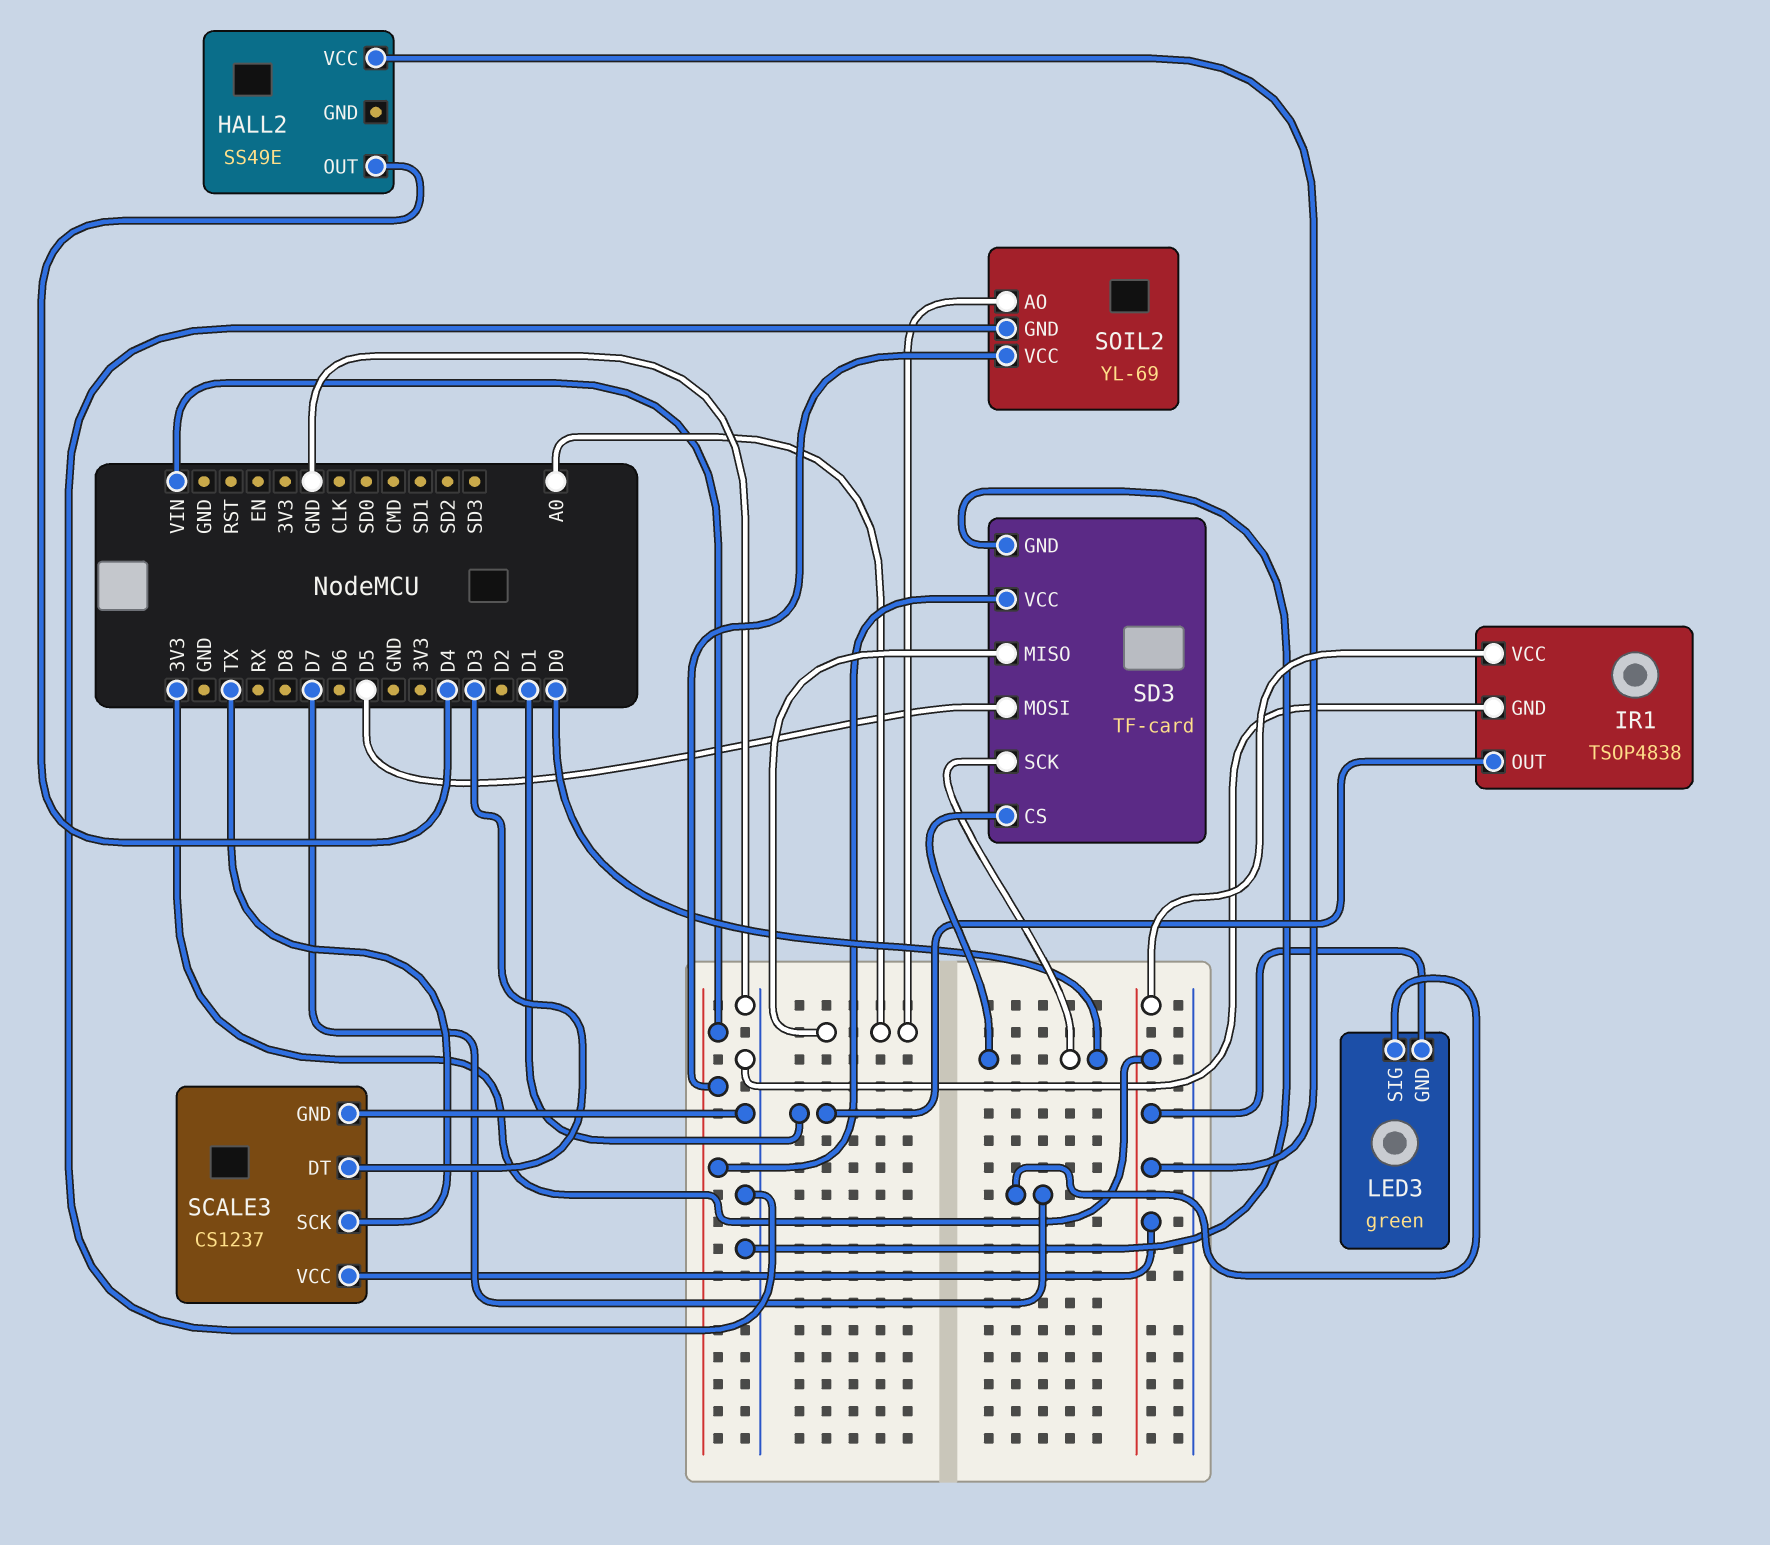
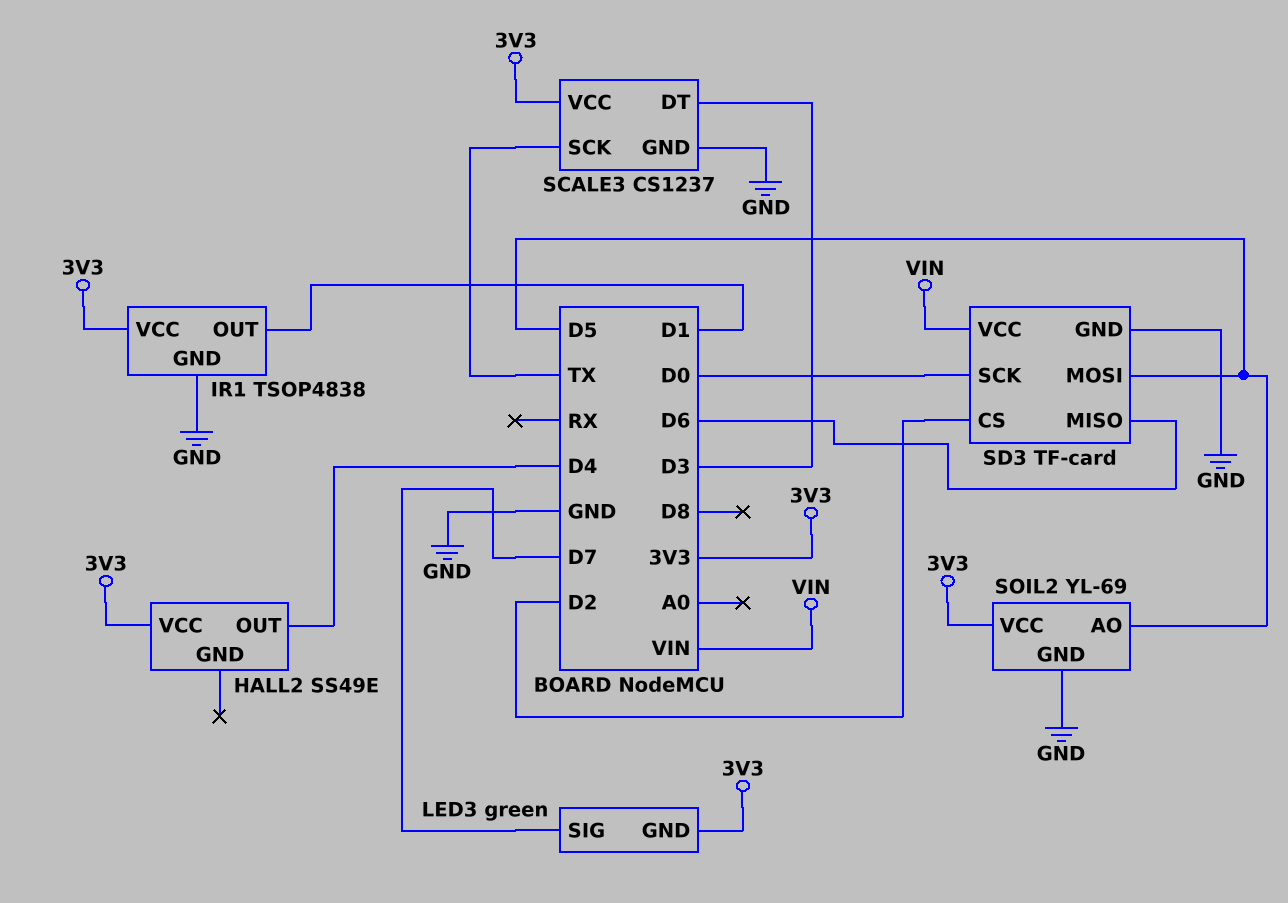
SD3 pin CS: D0 -> D2
SD3 pin MISO: A0 -> D6
SOIL2 pin AO: A0 -> D5
SOIL2 pin VCC: VIN -> 3V3

